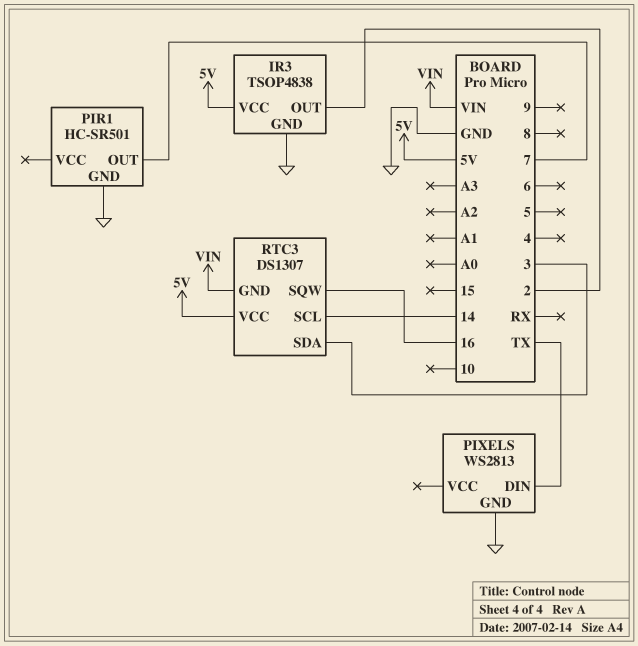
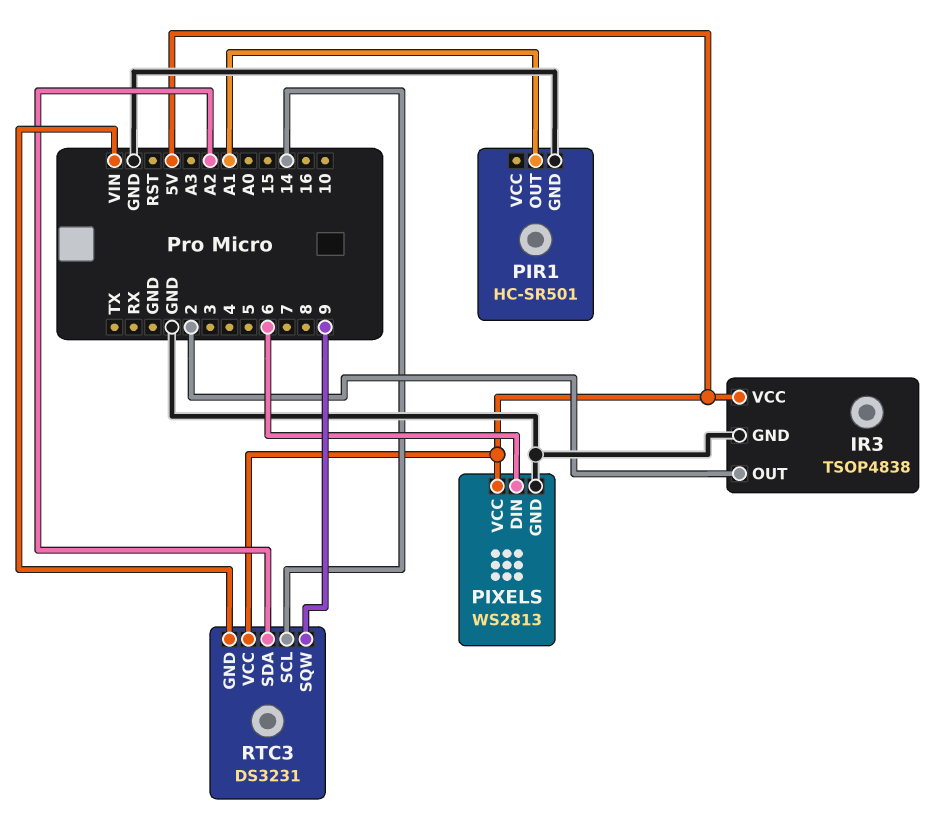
PIR1 pin OUT: 7 -> A1
PIXELS pin DIN: TX -> 6
PIXELS pin VCC: none -> 5V
RTC3: DS1307 -> DS3231
RTC3 pin SDA: 3 -> A2
RTC3 pin SQW: 16 -> 9

